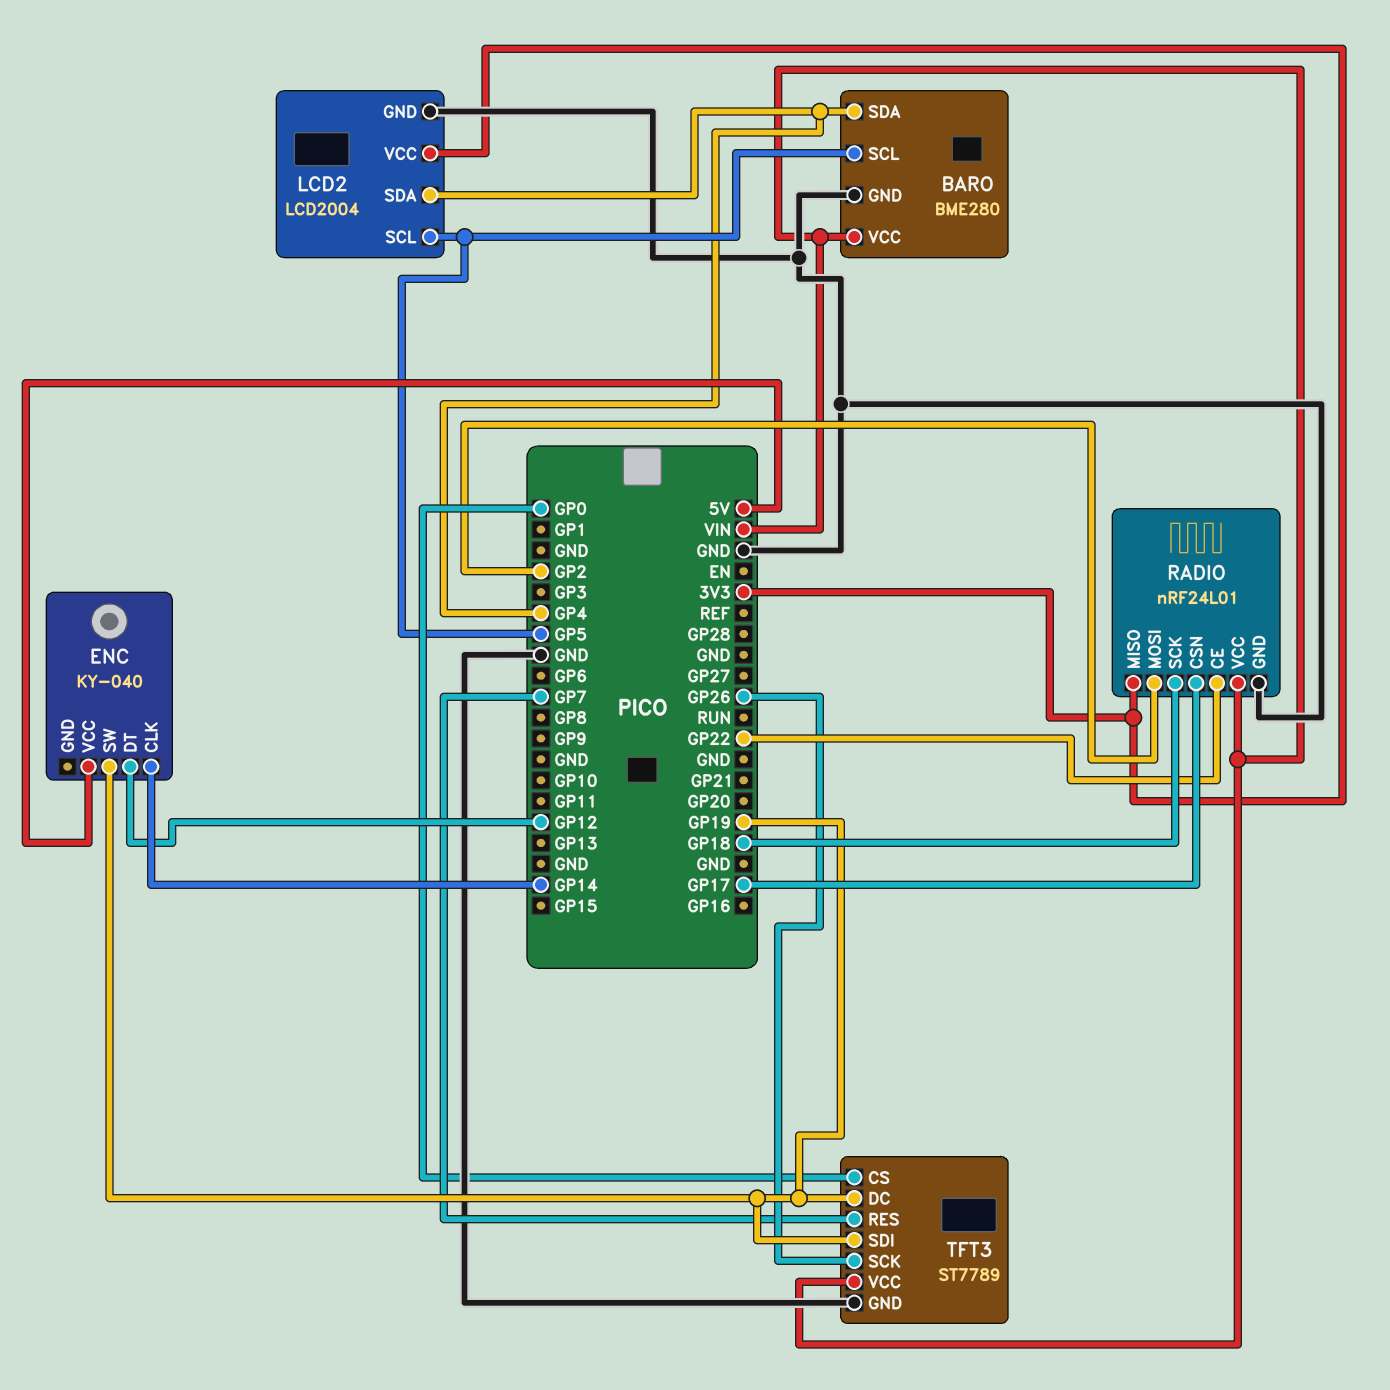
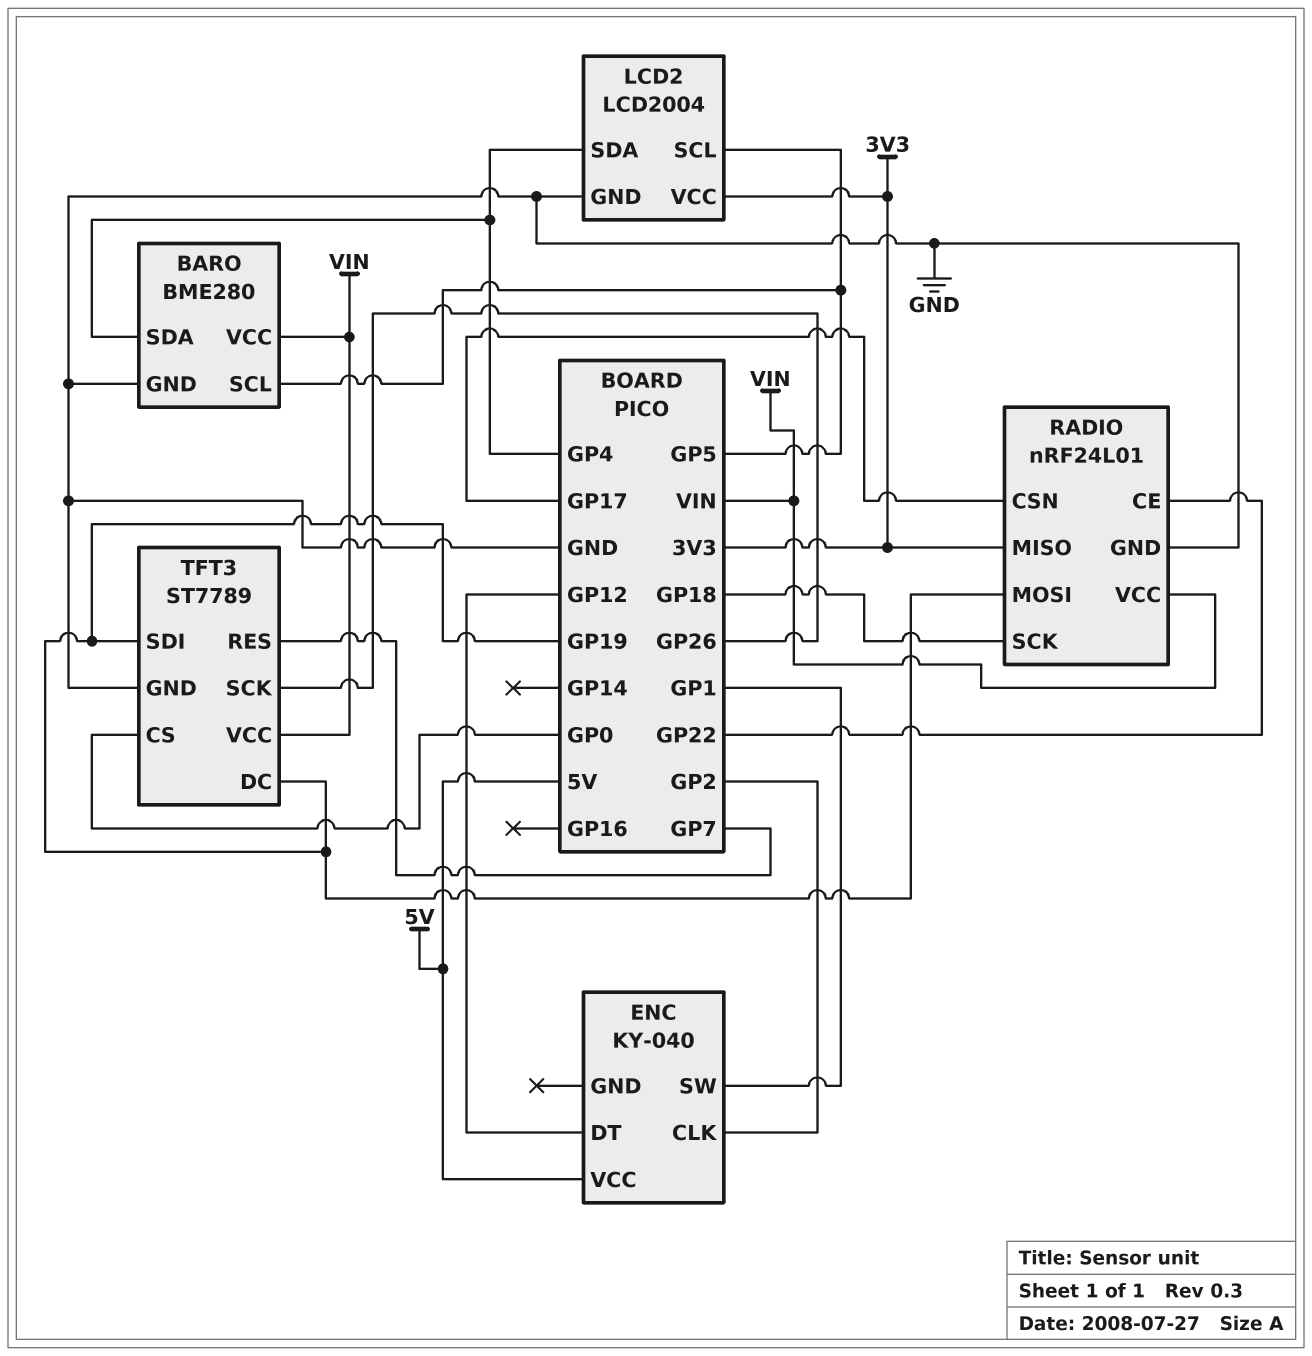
ENC pin CLK: GP14 -> GP2
ENC pin SW: GP19 -> GP1
RADIO pin MOSI: GP2 -> GP19

